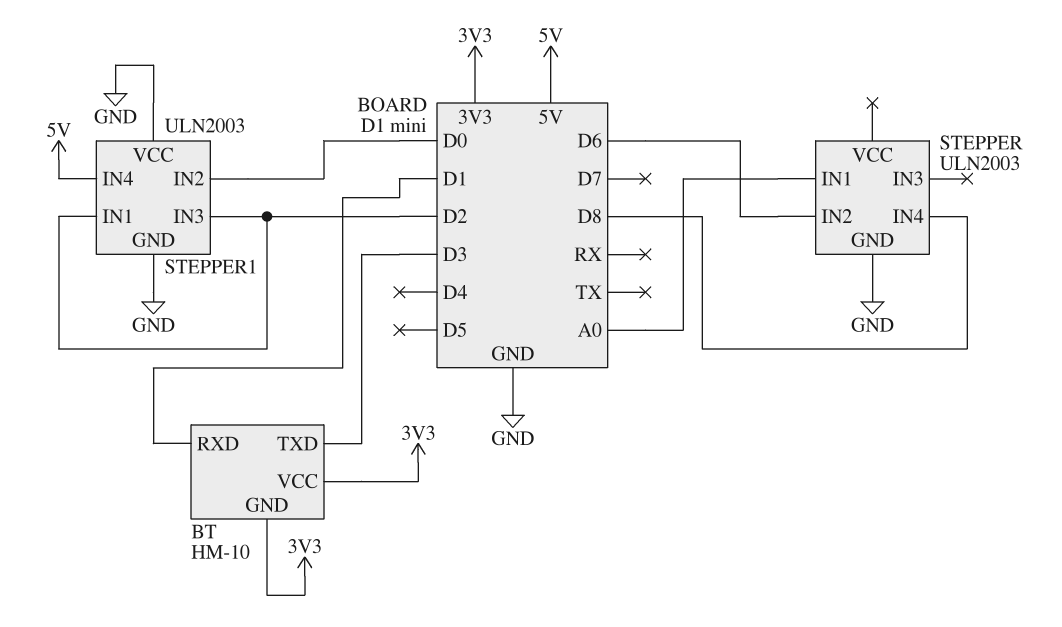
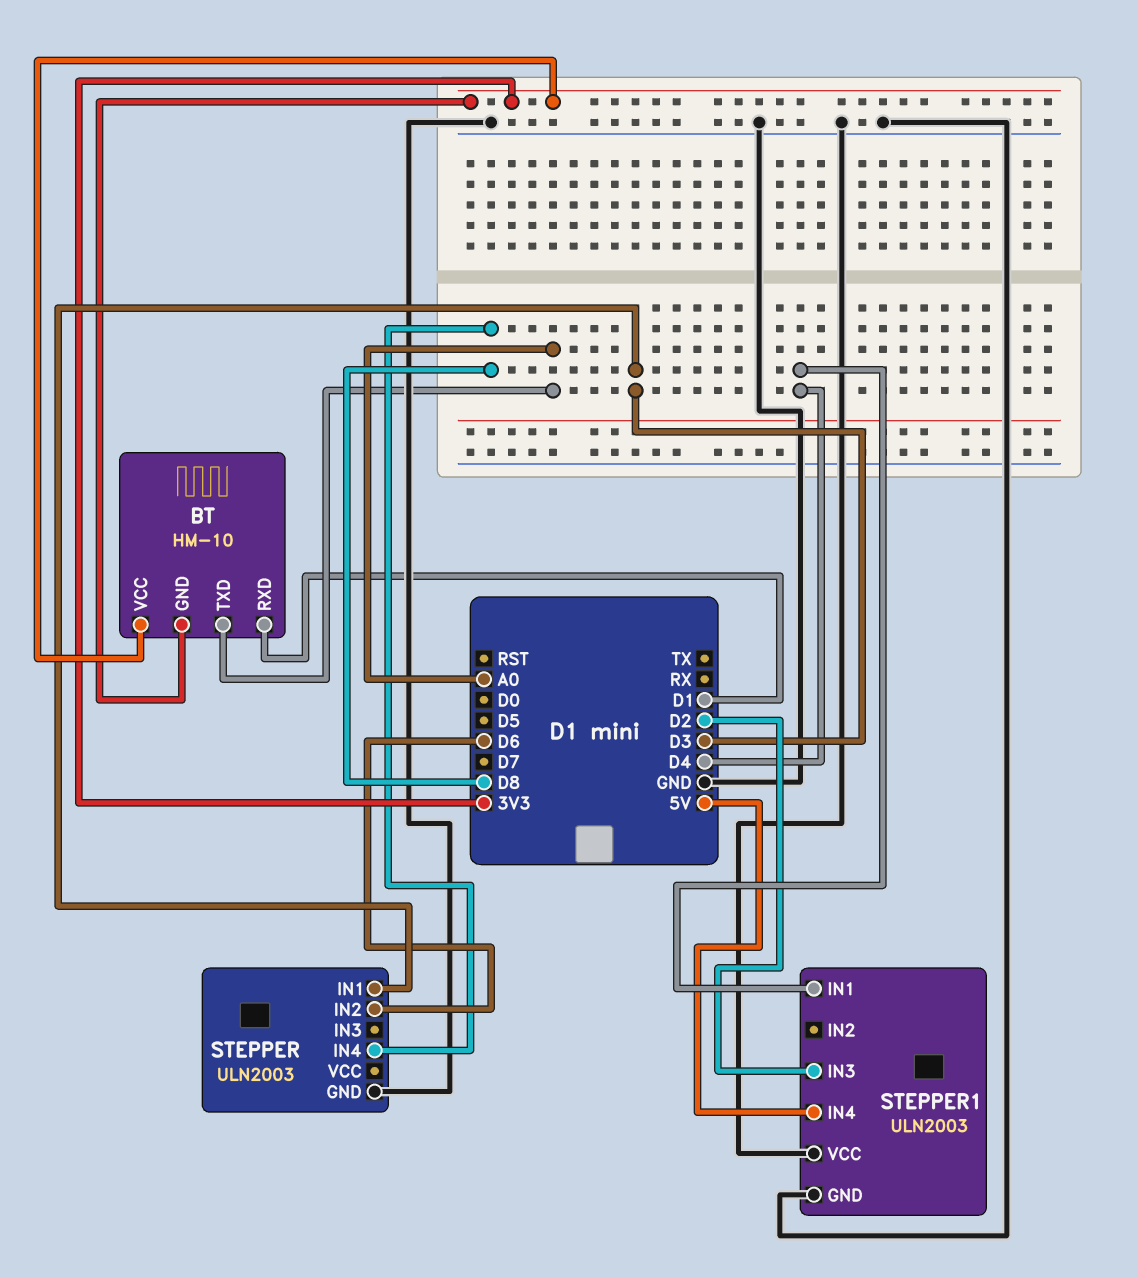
BT pin TXD: D3 -> A0
STEPPER pin IN1: A0 -> D3
STEPPER1 pin IN1: D2 -> D4
STEPPER1 pin IN2: D0 -> none

